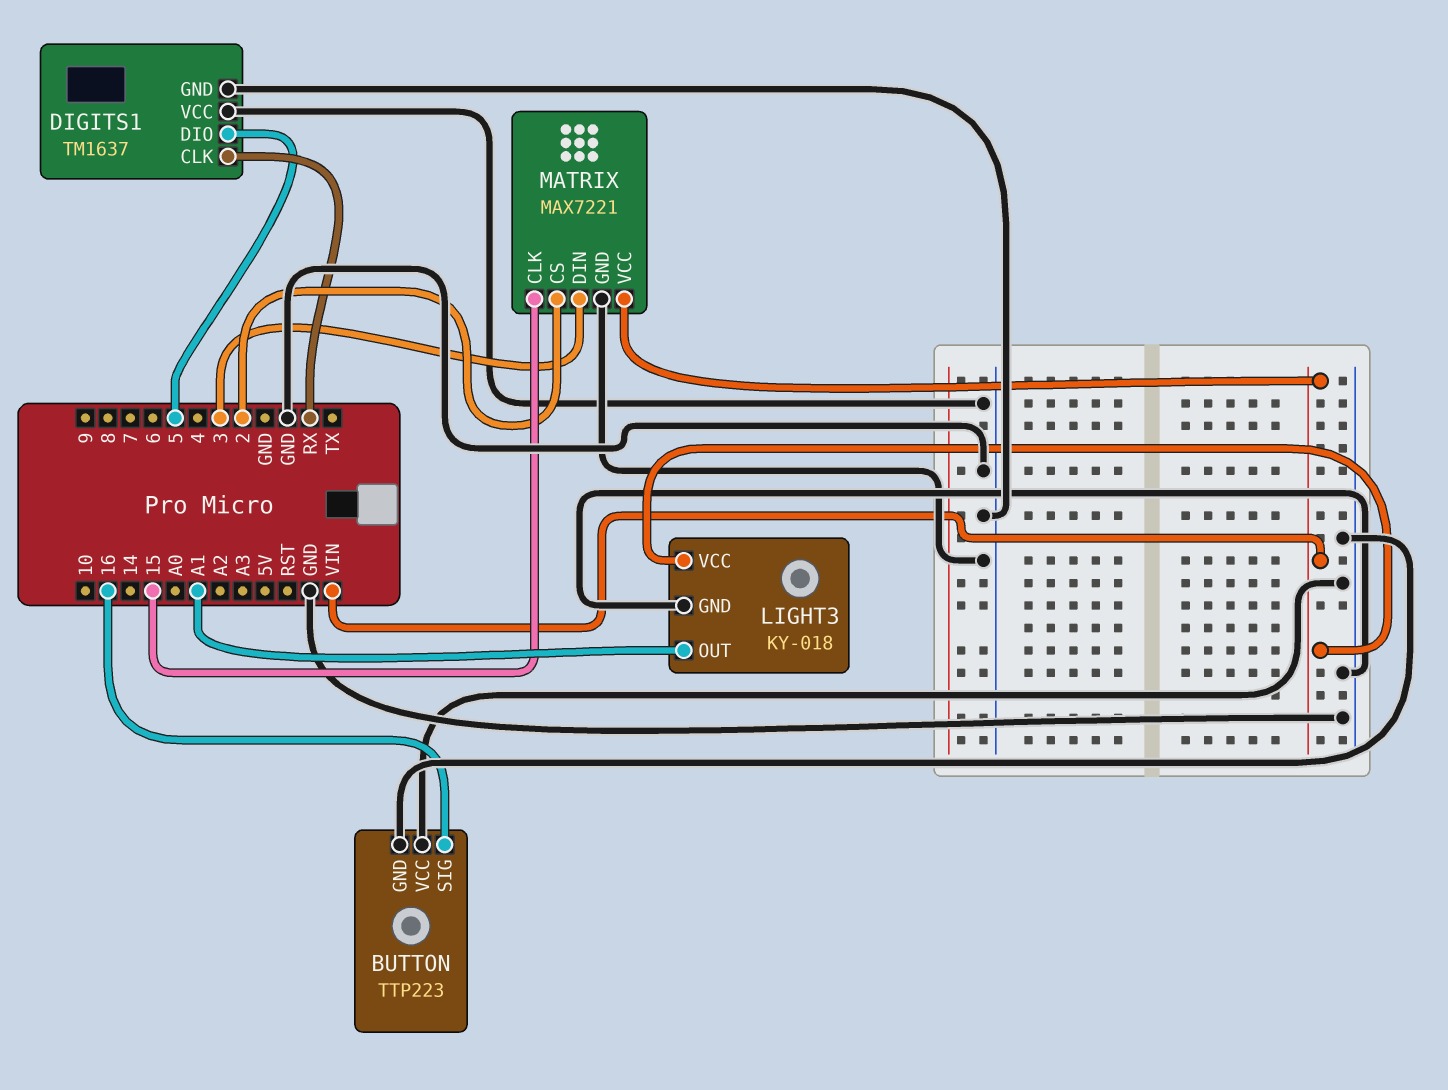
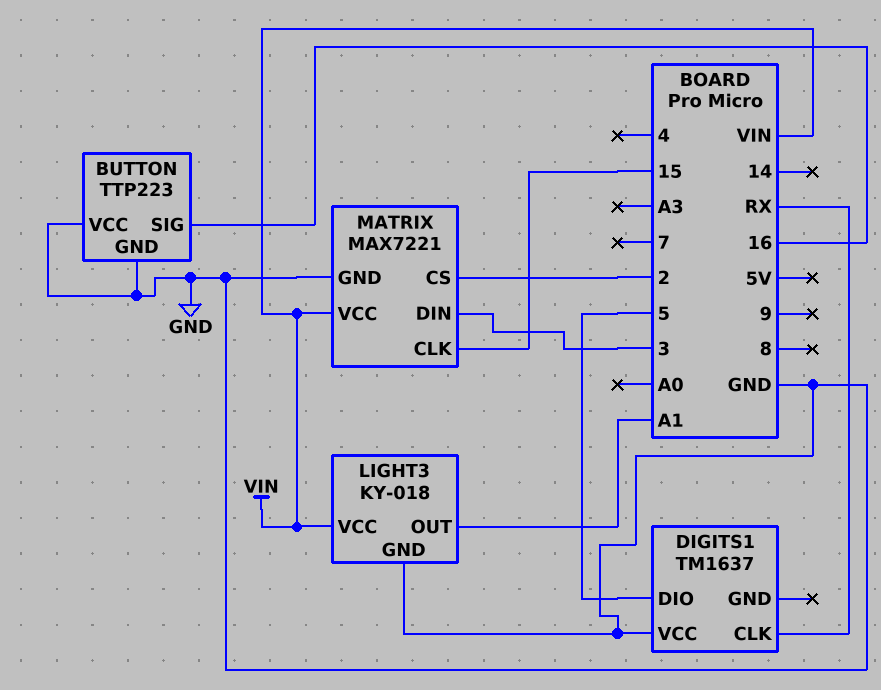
DIGITS1 pin GND: GND -> none

